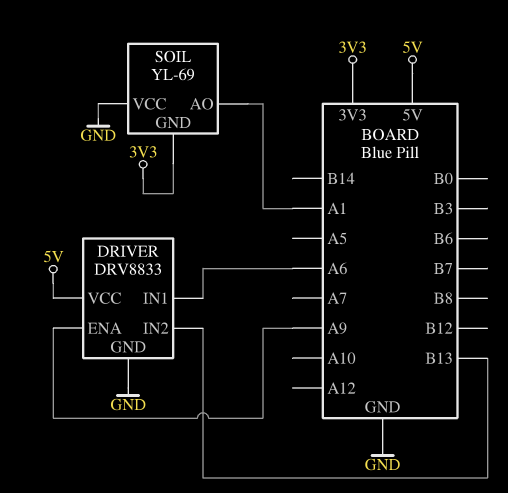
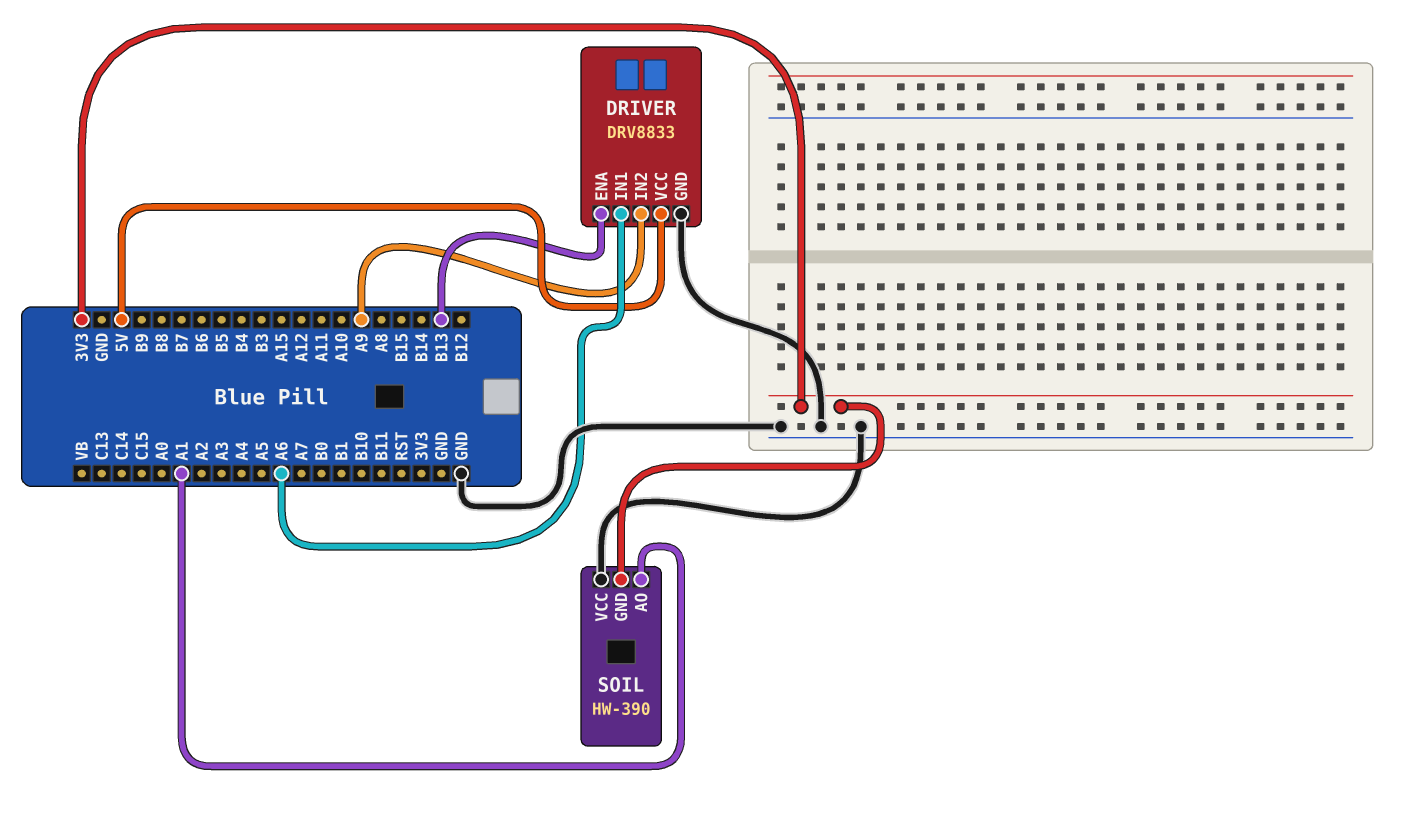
DRIVER pin ENA: A9 -> B13
DRIVER pin IN2: B13 -> A9
SOIL: YL-69 -> HW-390

